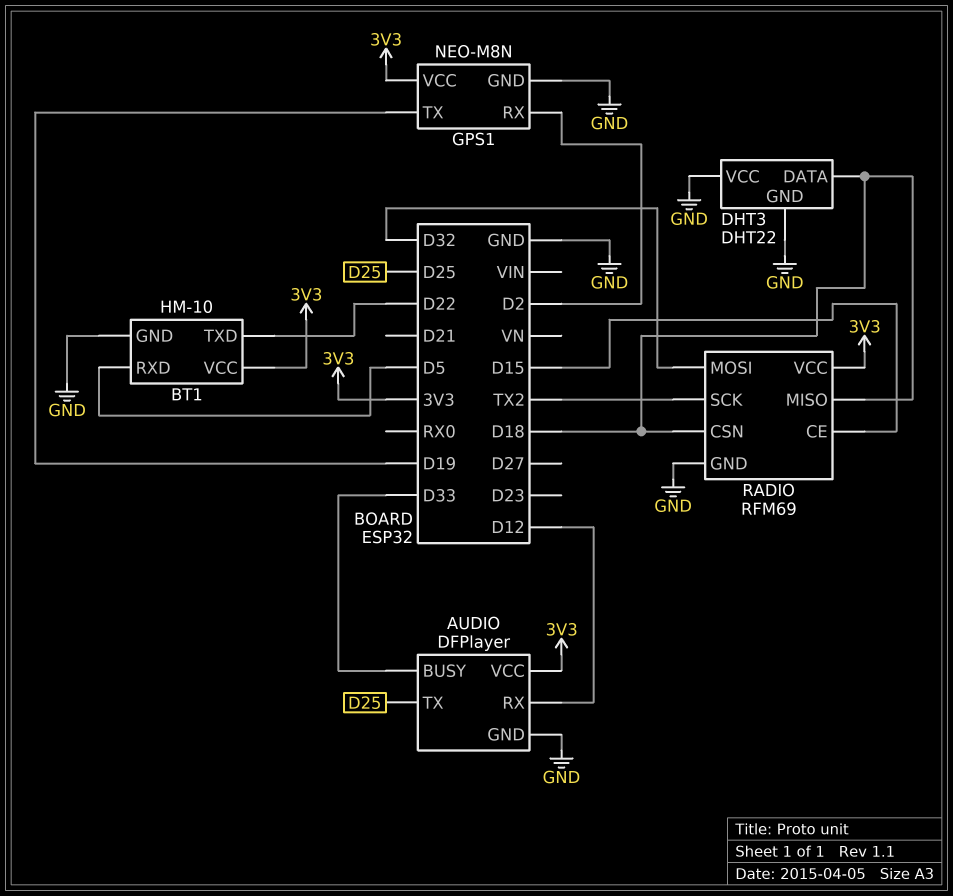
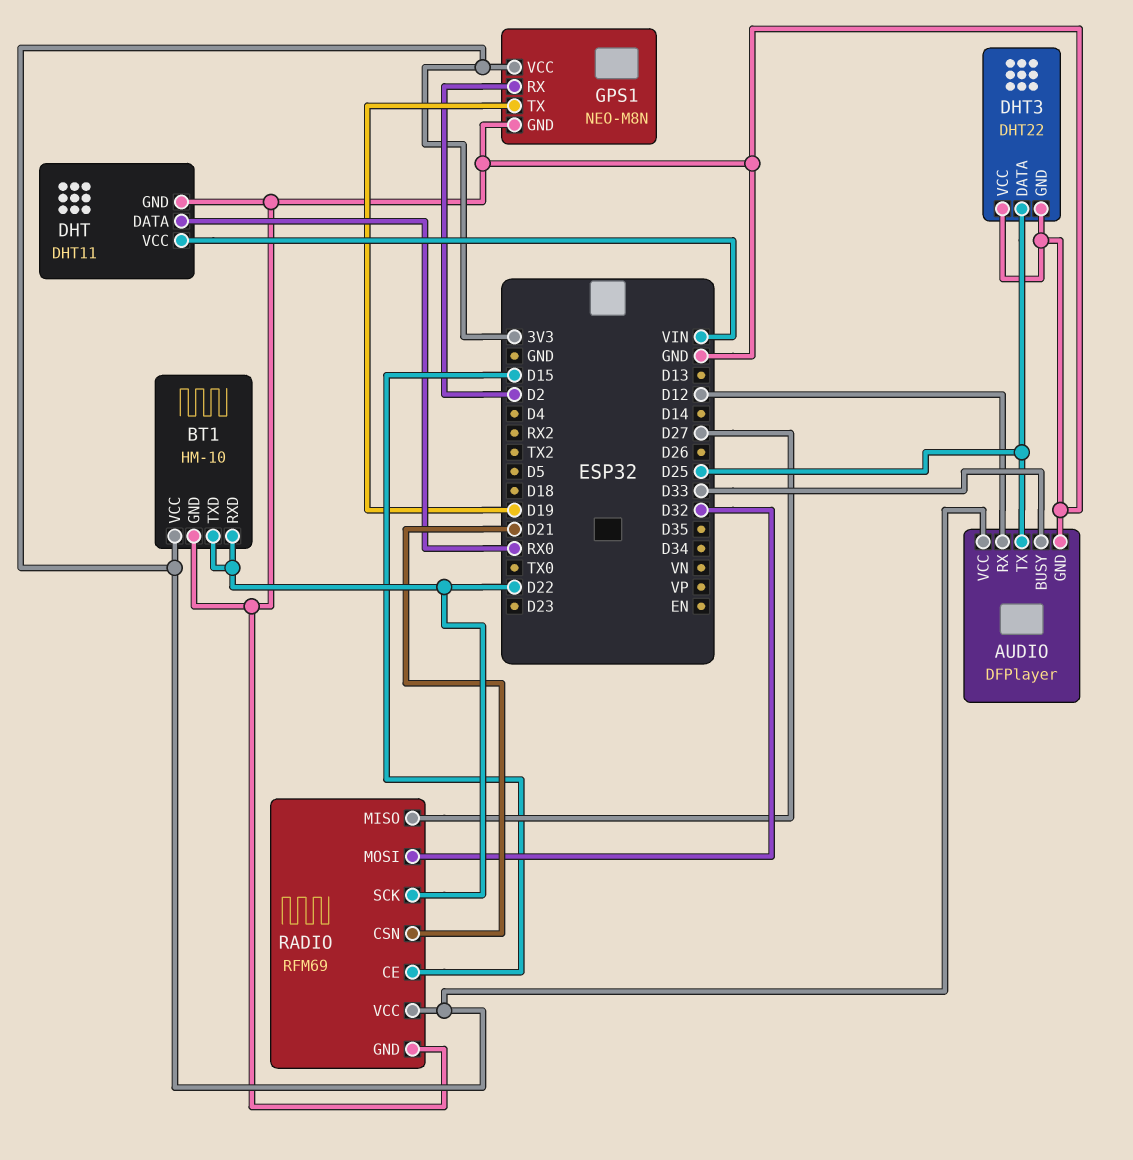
BT1 pin RXD: D5 -> D22
DHT: none -> DHT11
DHT pin DATA: none -> RX0
DHT pin GND: none -> GND
DHT pin VCC: none -> VIN
DHT3 pin DATA: D18 -> D25
RADIO pin CSN: D18 -> D21
RADIO pin MISO: D18 -> D27
RADIO pin SCK: TX2 -> D22

